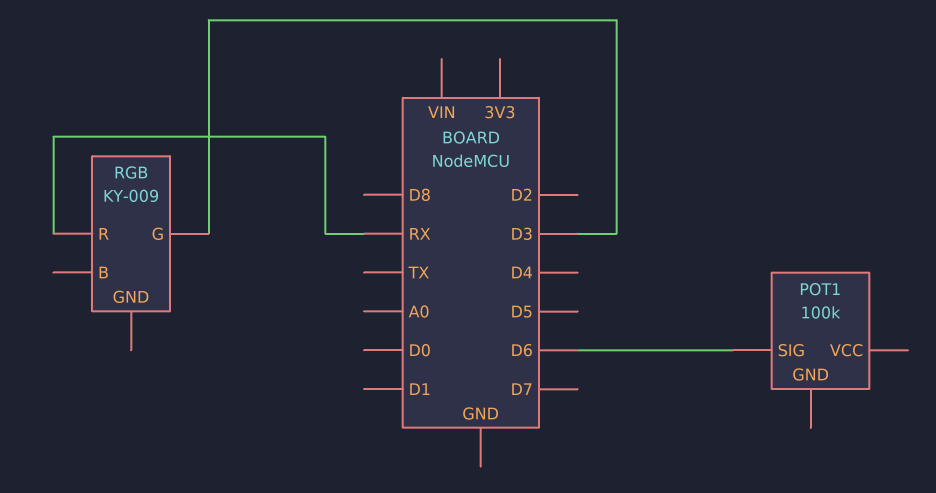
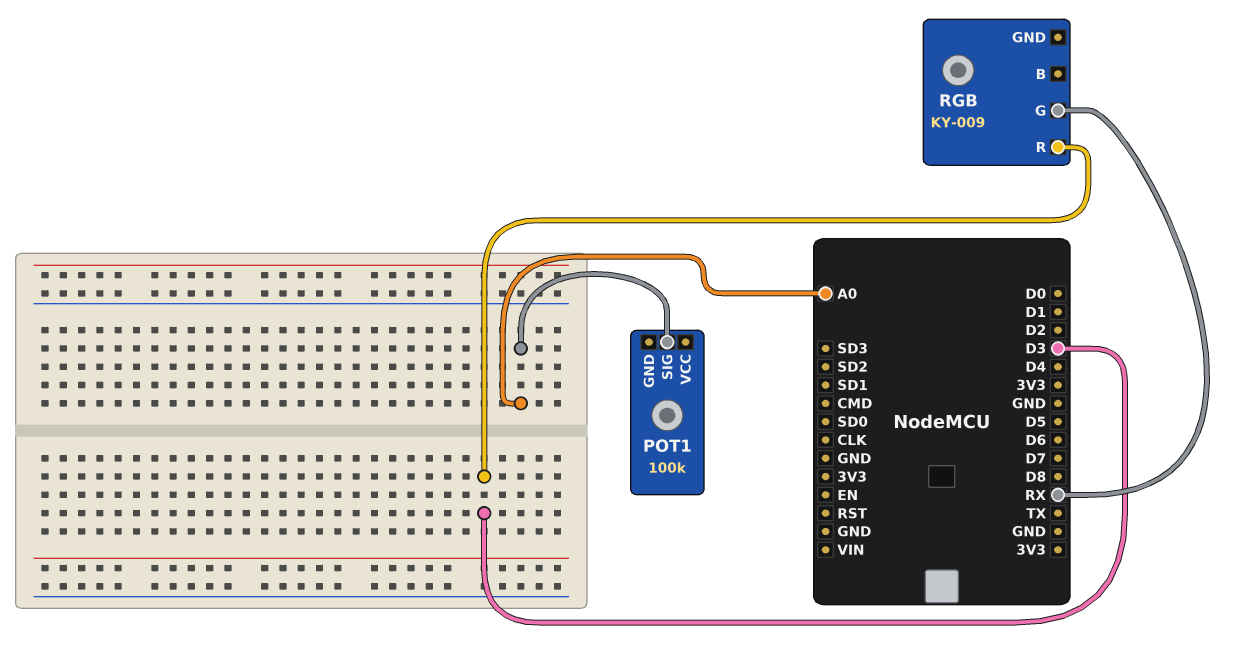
POT1 pin SIG: D6 -> A0
RGB pin G: D3 -> RX
RGB pin R: RX -> D3

